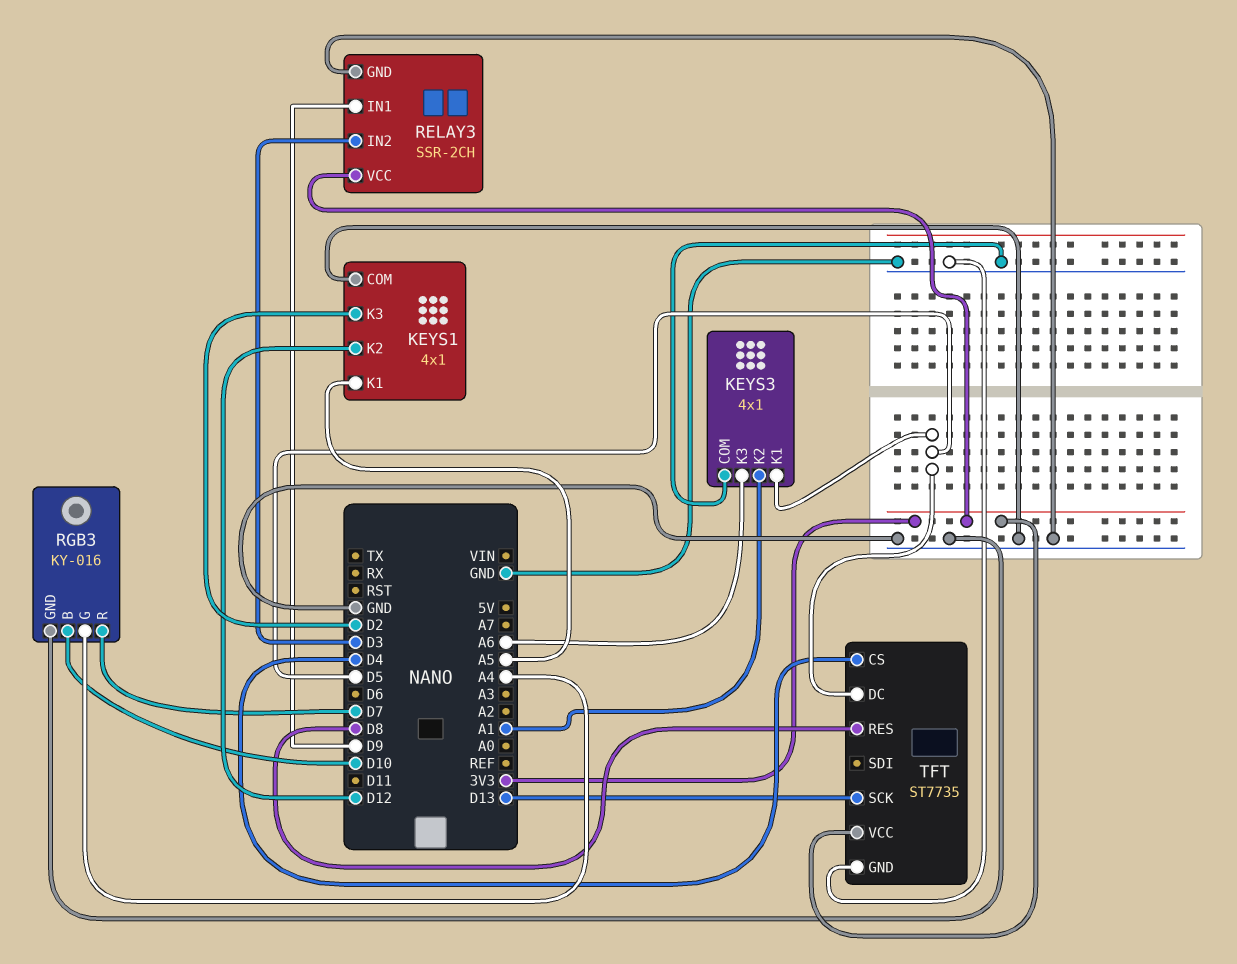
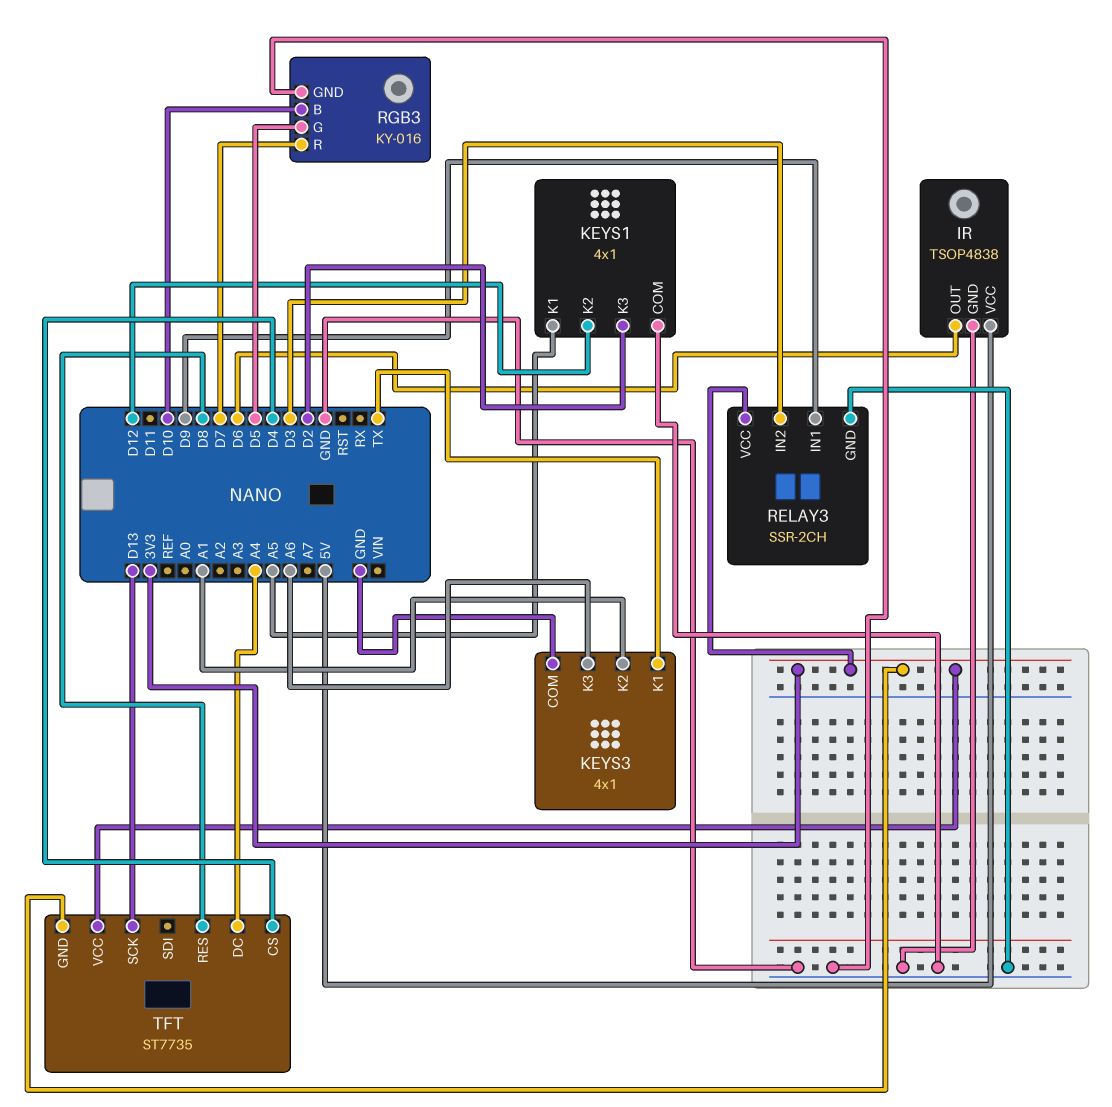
IR: none -> TSOP4838
IR pin GND: none -> GND
IR pin OUT: none -> D6
IR pin VCC: none -> 5V
KEYS3 pin K1: D5 -> TX
RGB3 pin G: A4 -> D5
TFT pin DC: D5 -> A4
TFT pin GND: GND -> 3V3

